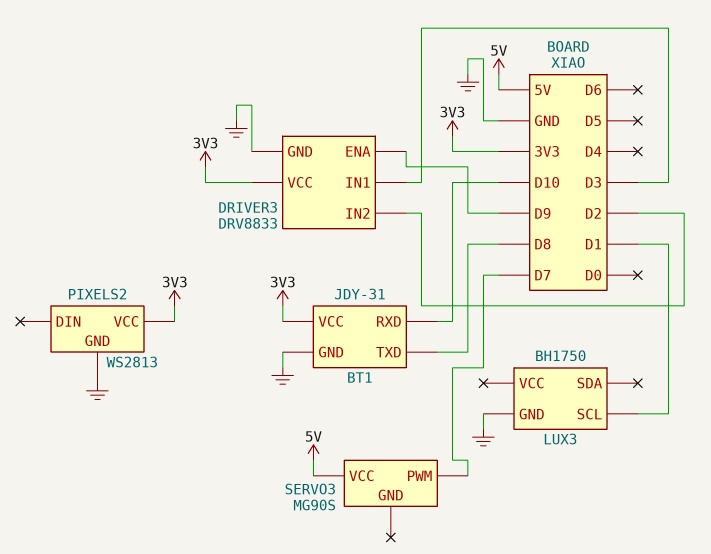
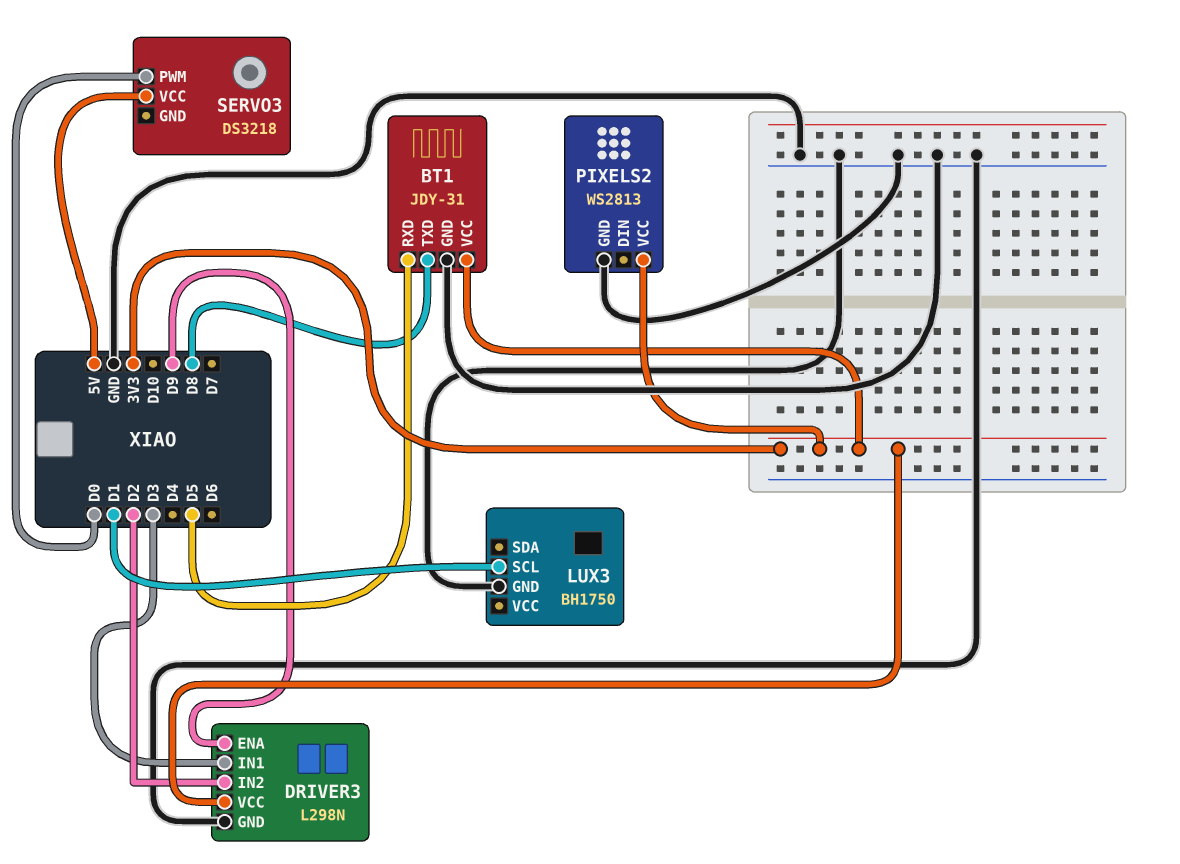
BT1 pin RXD: D10 -> D5
DRIVER3: DRV8833 -> L298N
SERVO3: MG90S -> DS3218
SERVO3 pin PWM: D7 -> D0

